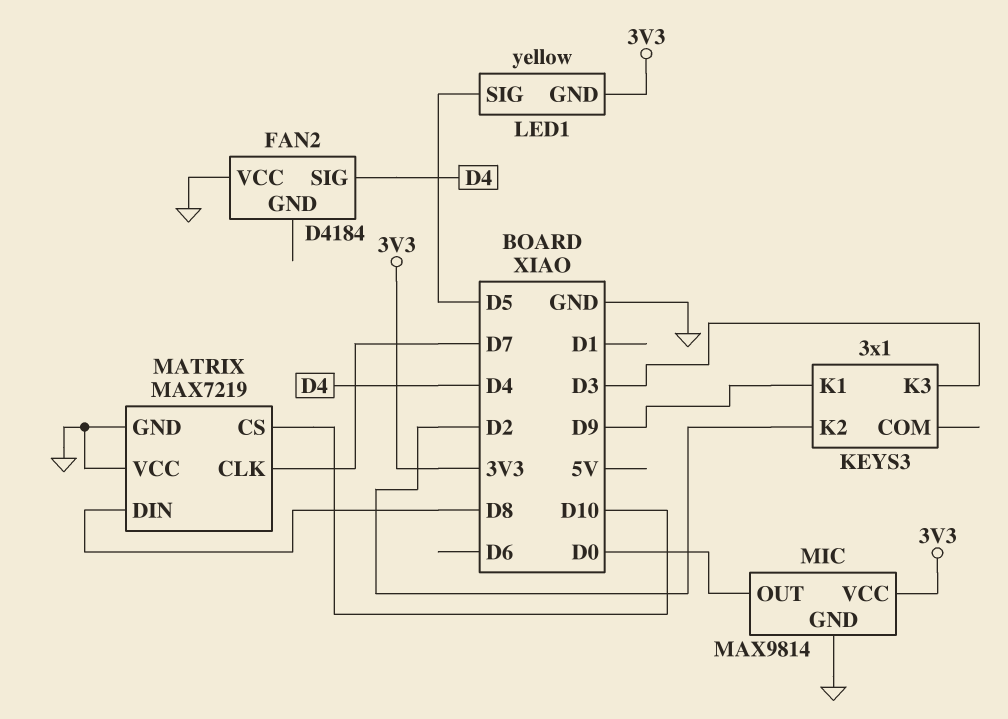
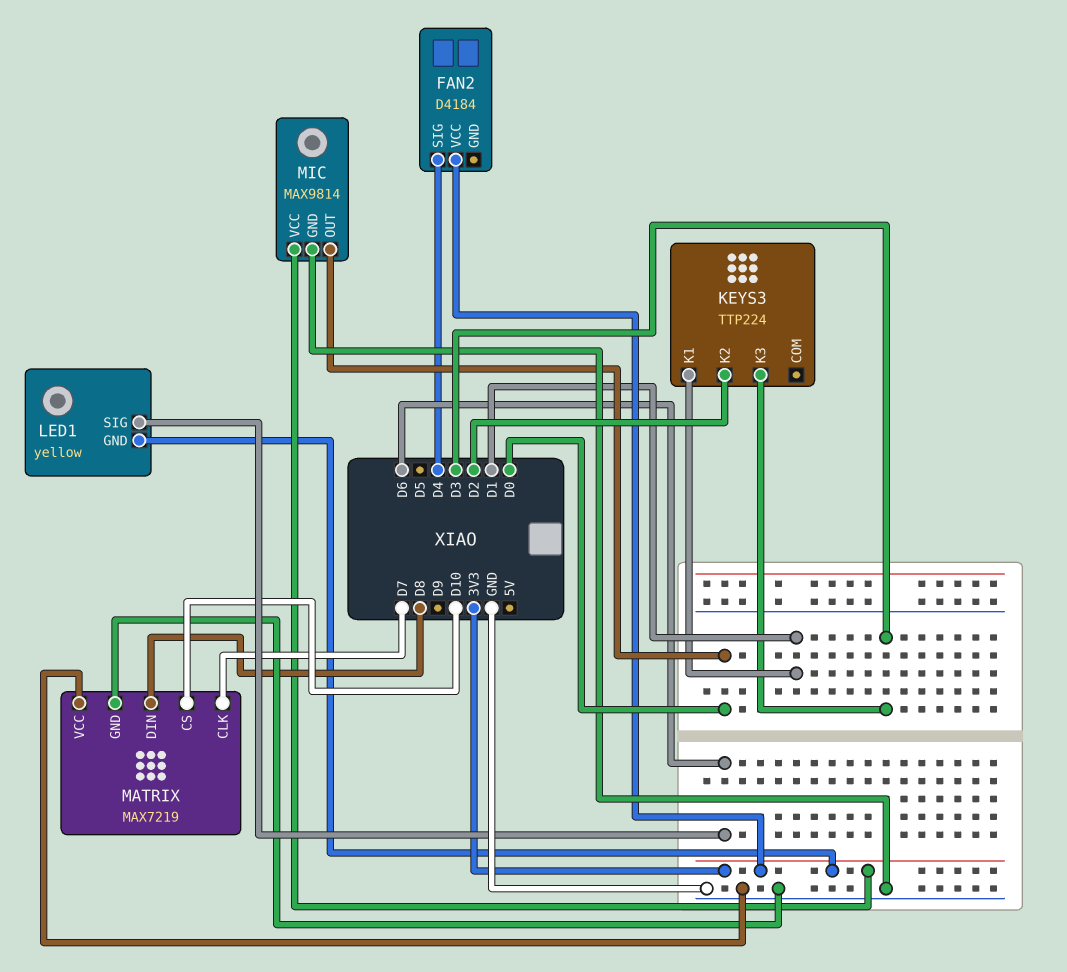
FAN2 pin VCC: GND -> 3V3
KEYS3: 3x1 -> TTP224
KEYS3 pin K1: D9 -> D1
LED1 pin SIG: D5 -> D6

